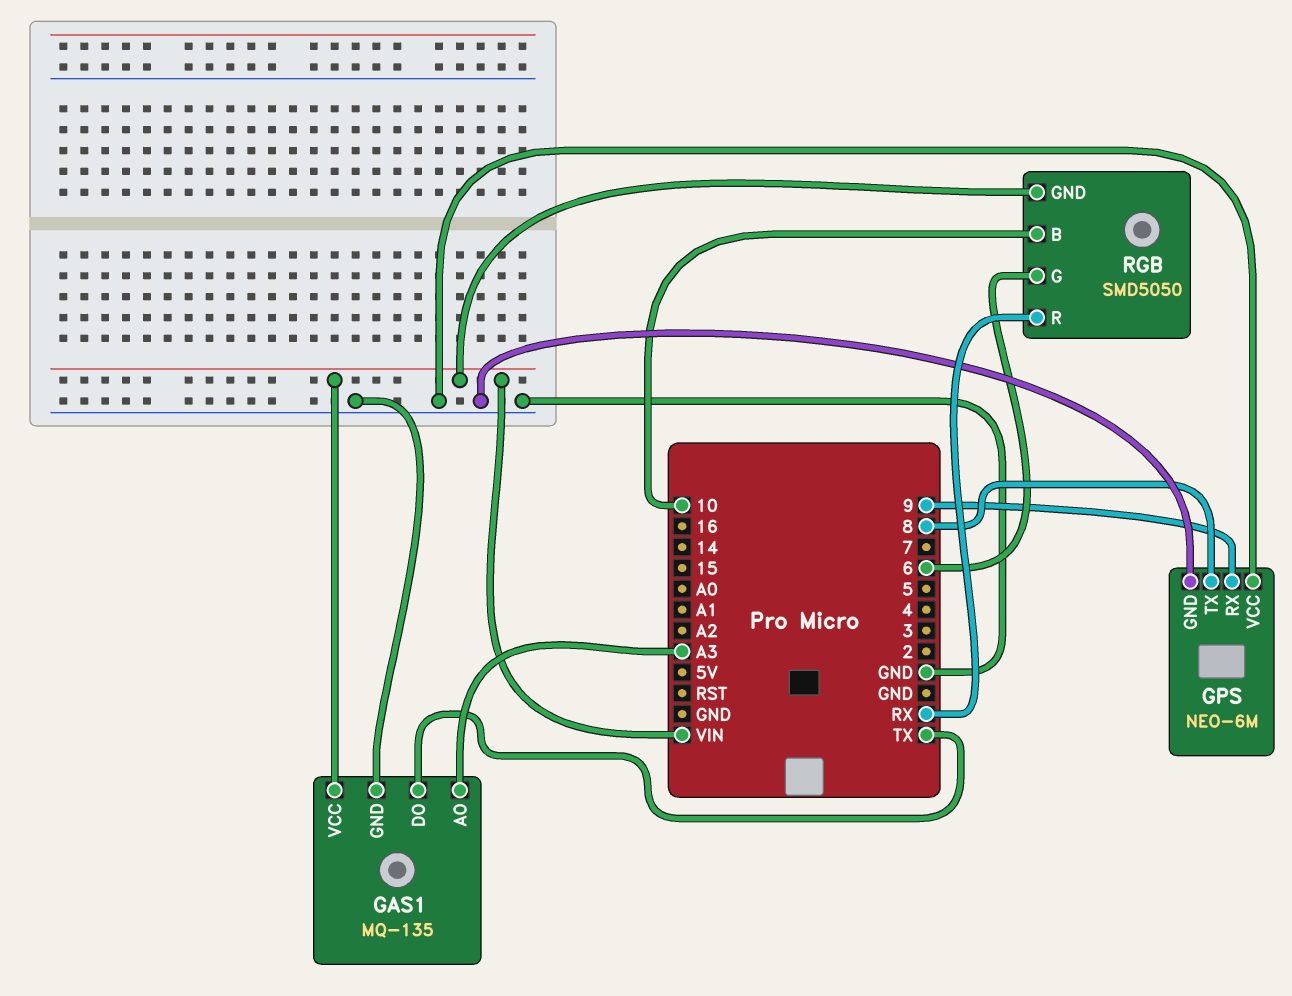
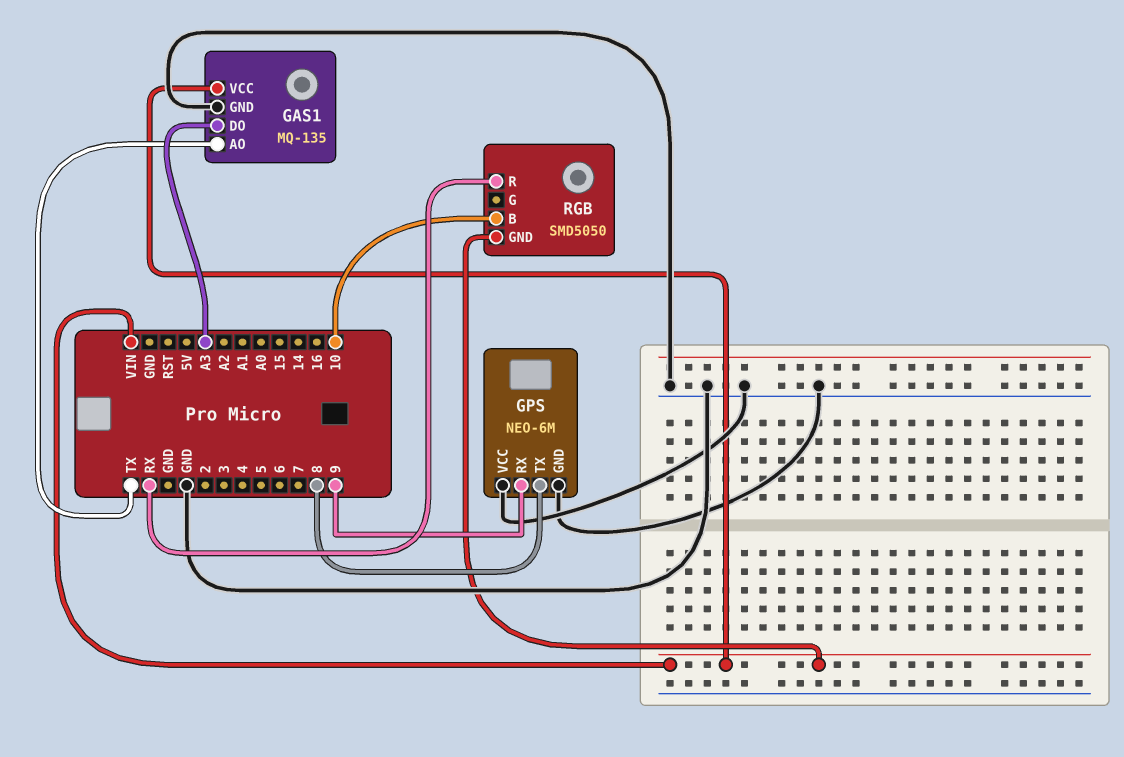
GAS1 pin AO: A3 -> TX
GAS1 pin DO: TX -> A3
RGB pin G: 6 -> none

